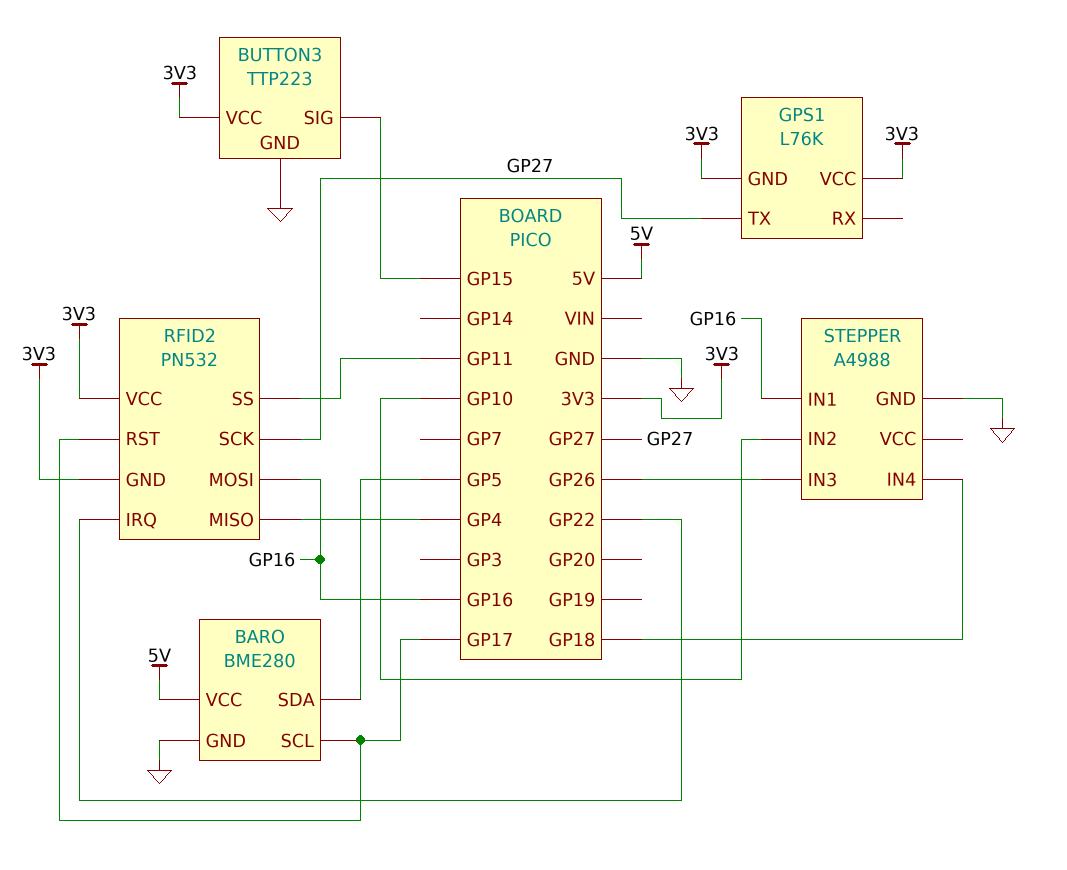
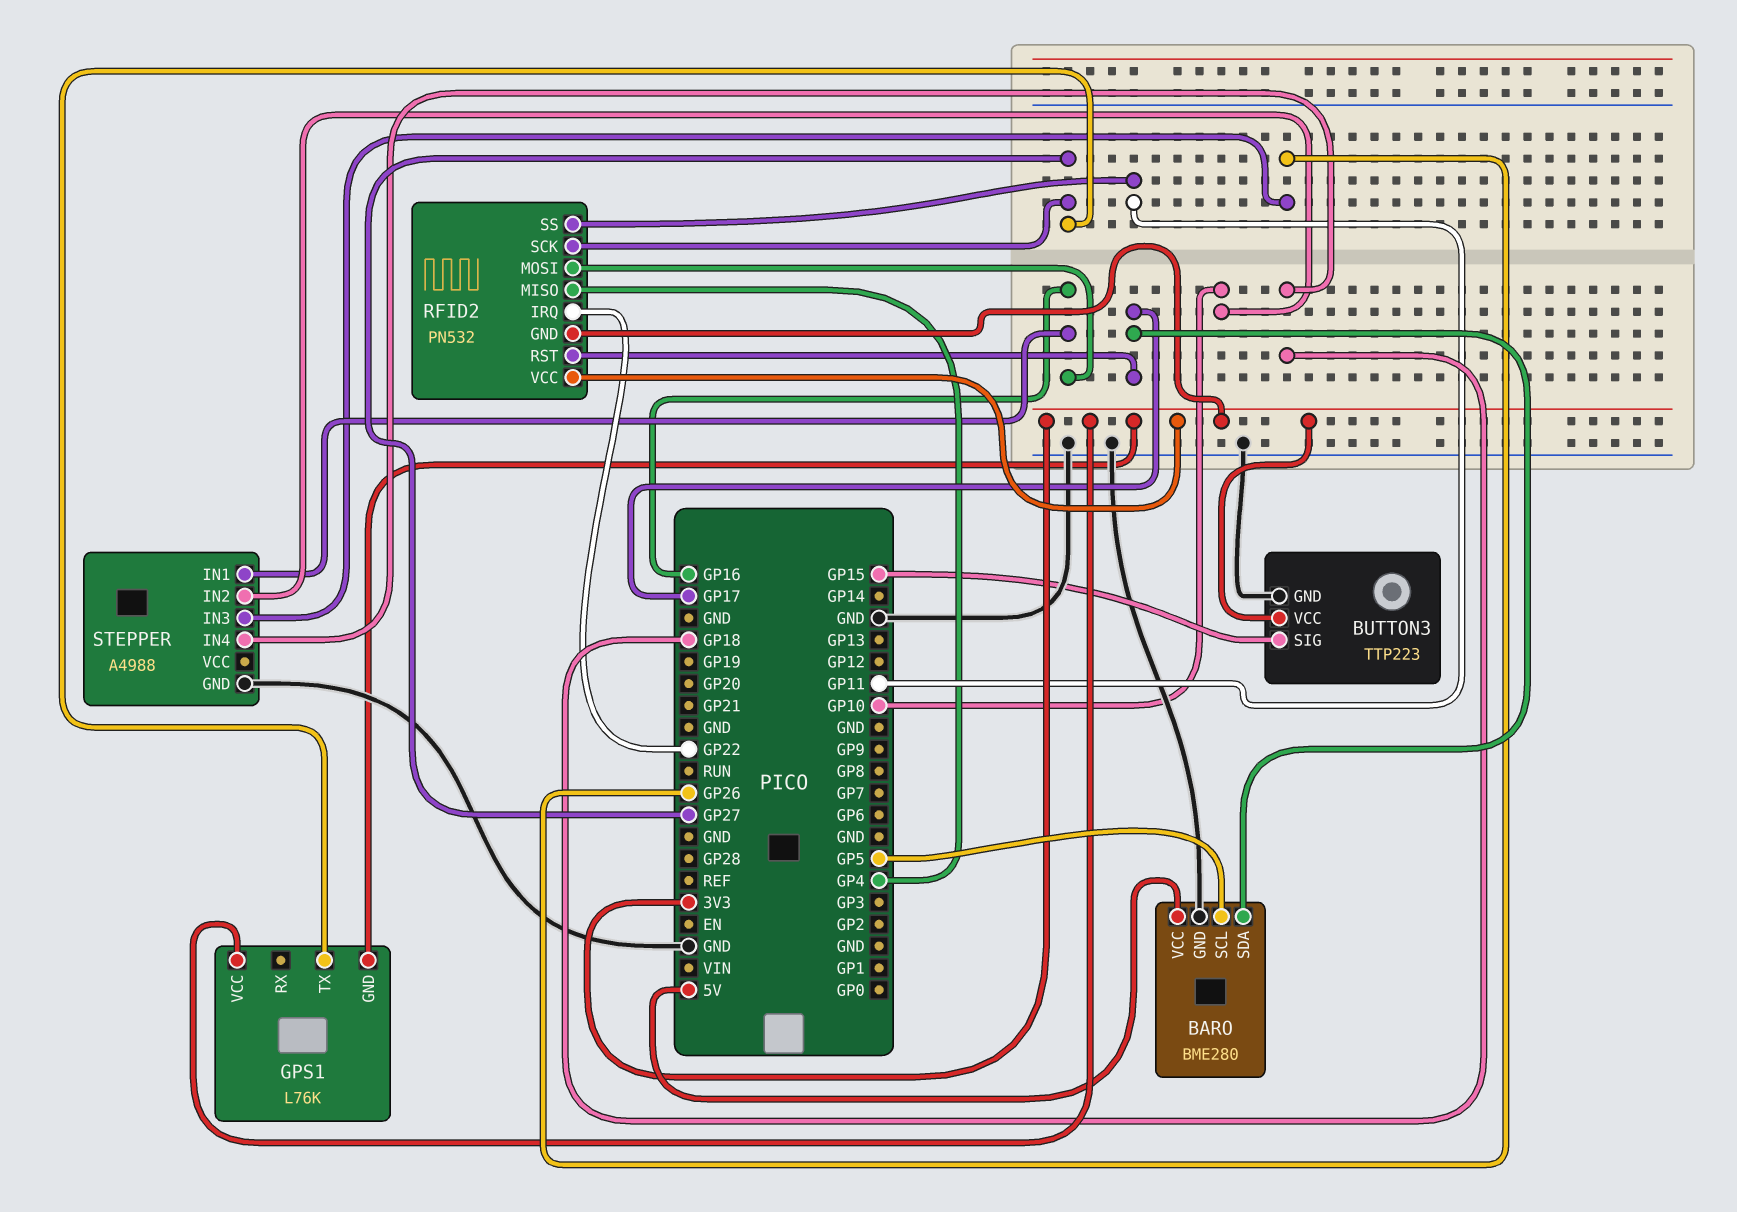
BARO pin SCL: GP17 -> GP5
BARO pin SDA: GP5 -> GP17

